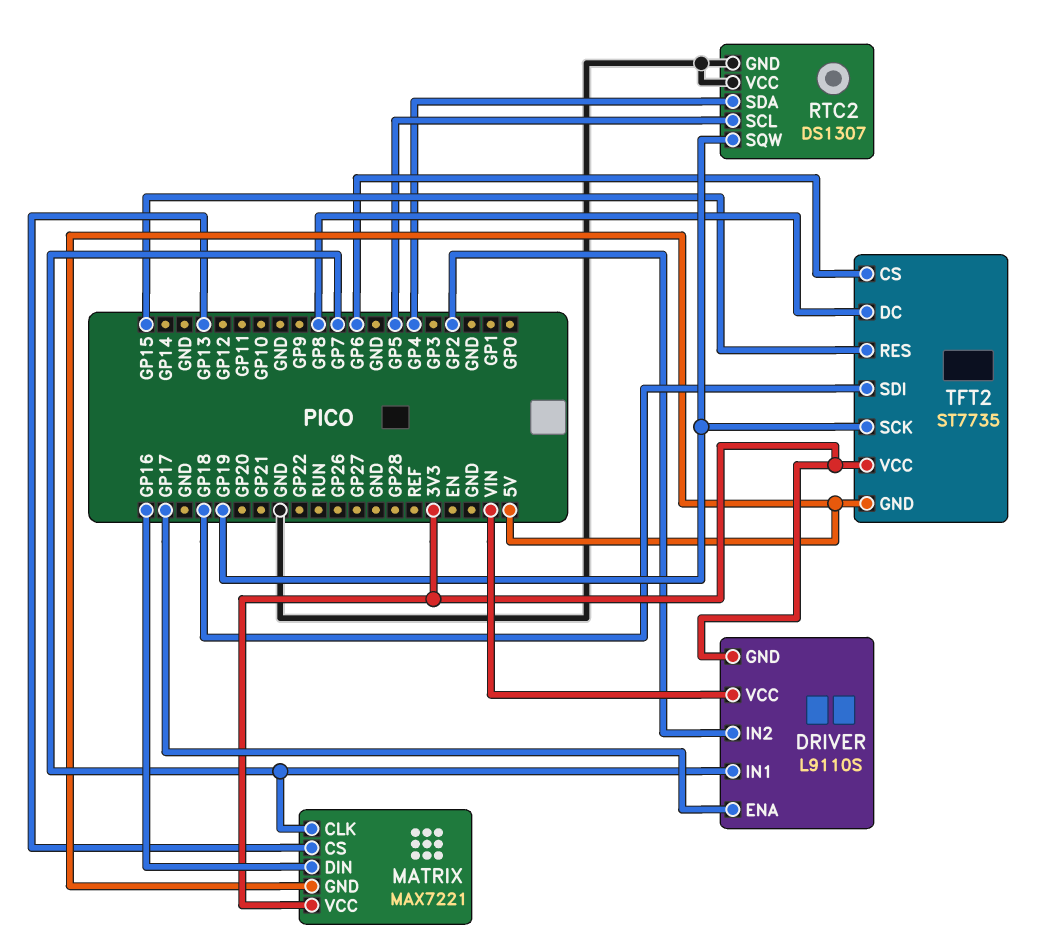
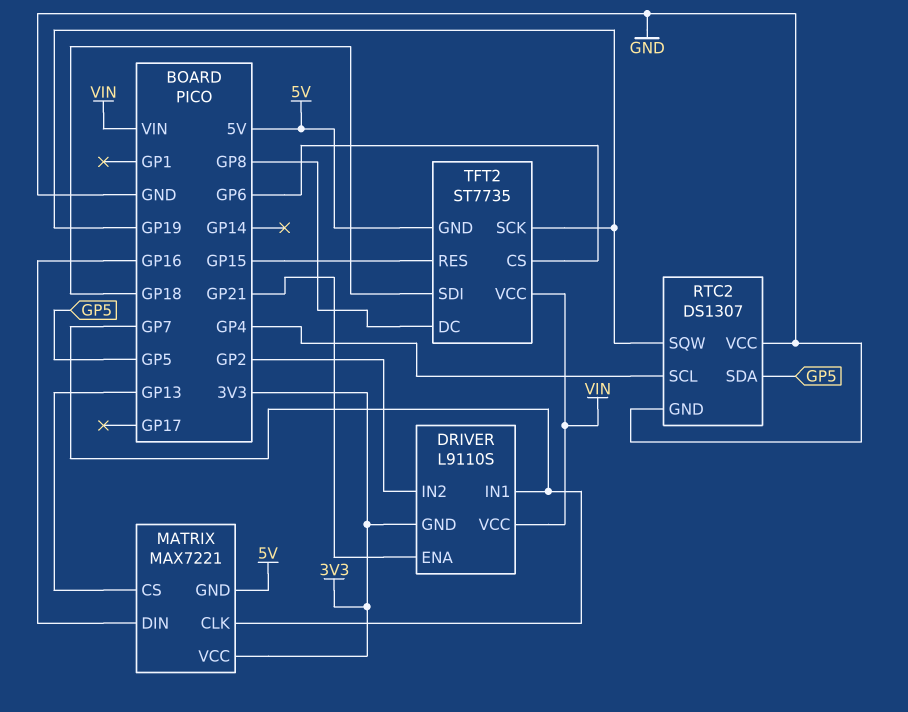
DRIVER pin ENA: GP17 -> GP21
RTC2 pin SCL: GP5 -> GP4
RTC2 pin SDA: GP4 -> GP5
TFT2 pin VCC: 3V3 -> VIN

